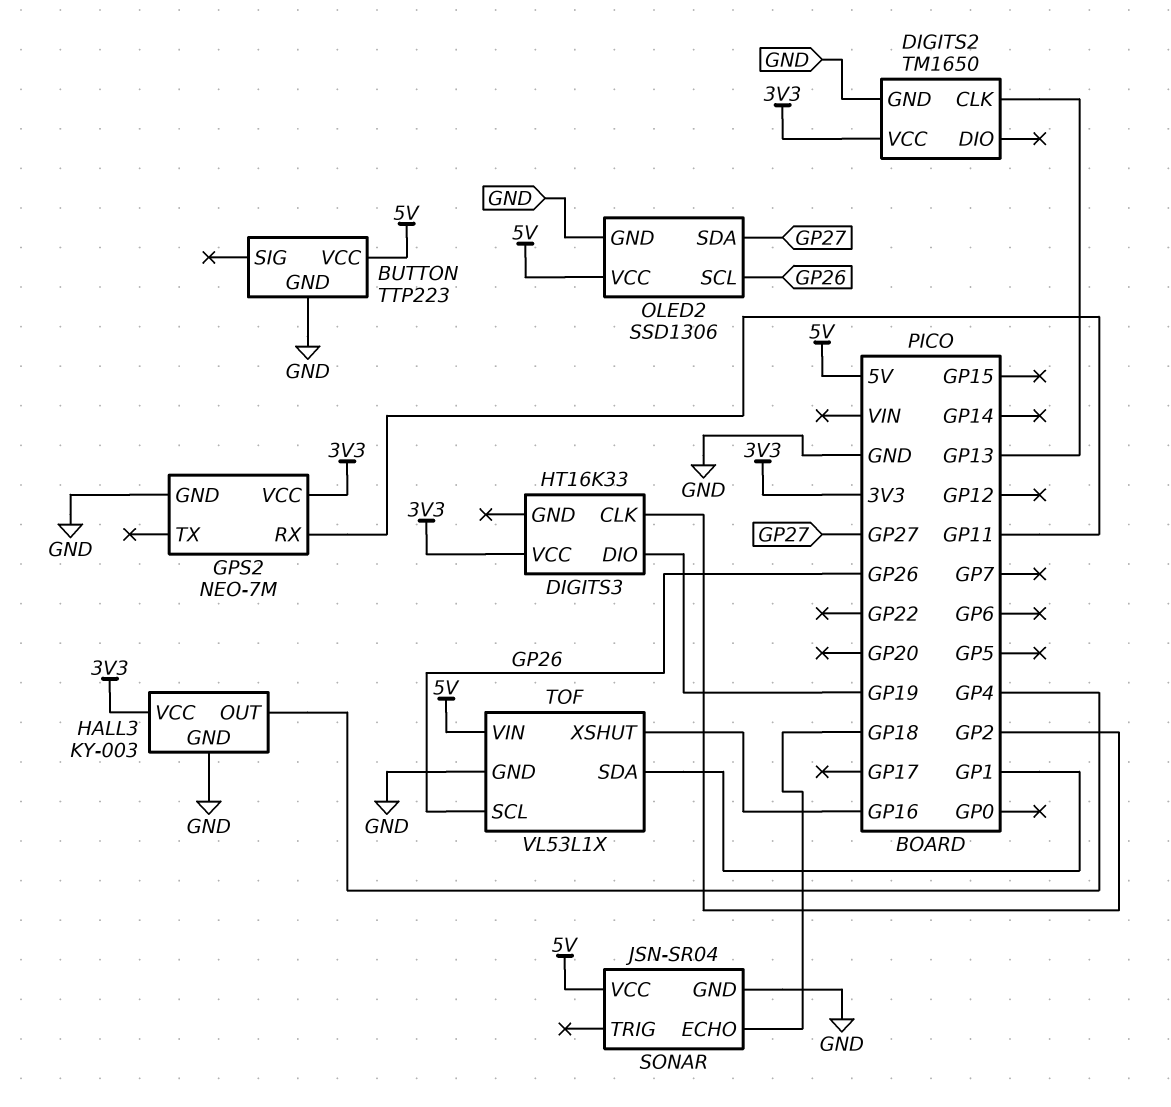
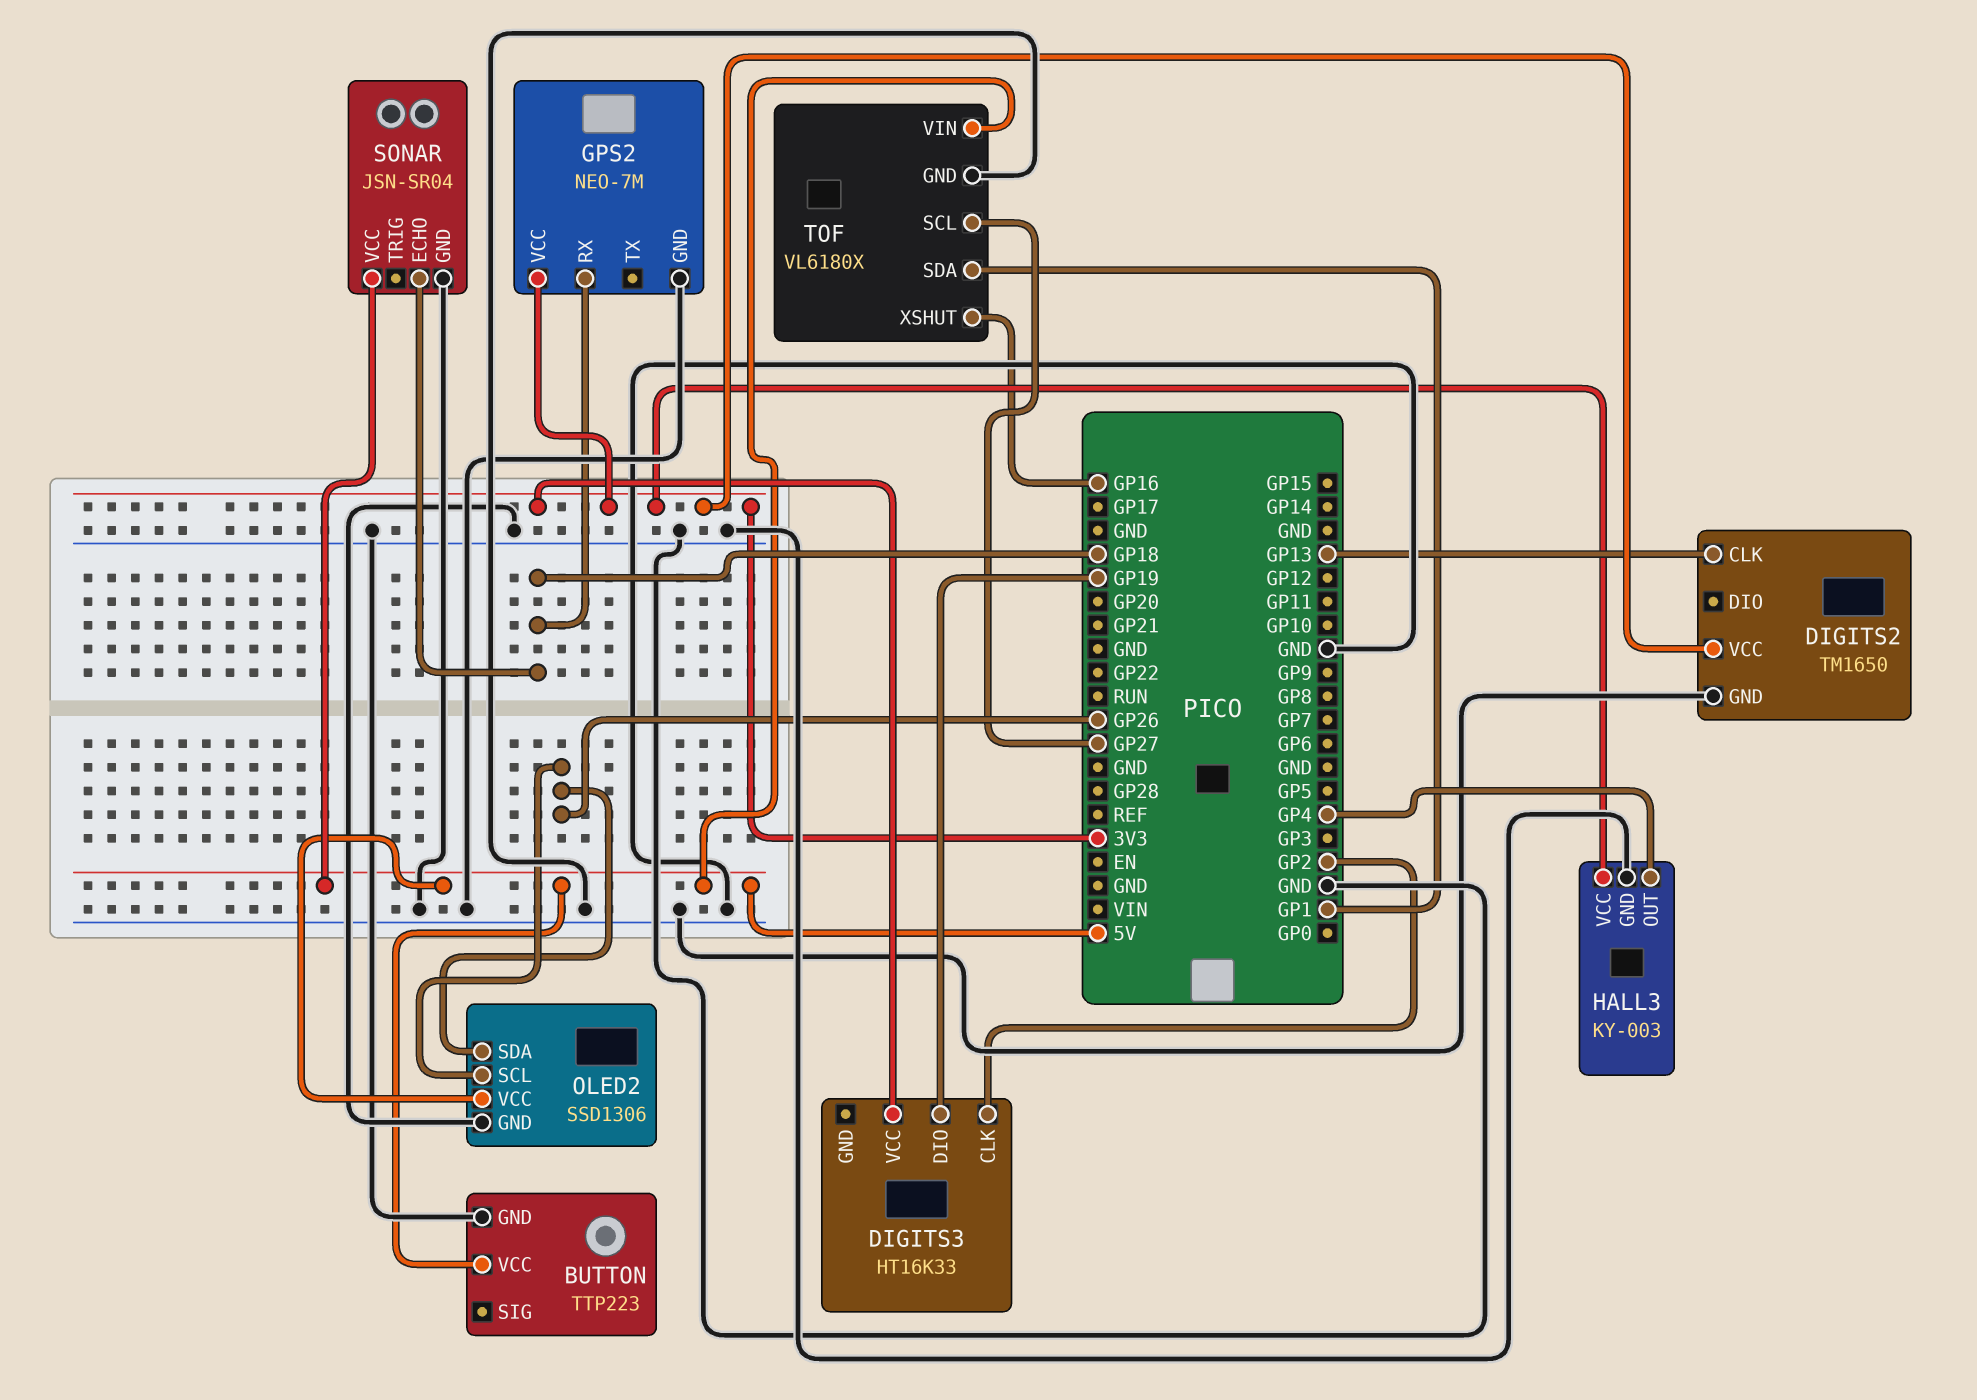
GPS2 pin RX: GP11 -> GP18
OLED2 pin SDA: GP27 -> GP26
TOF: VL53L1X -> VL6180X
TOF pin SCL: GP26 -> GP27

